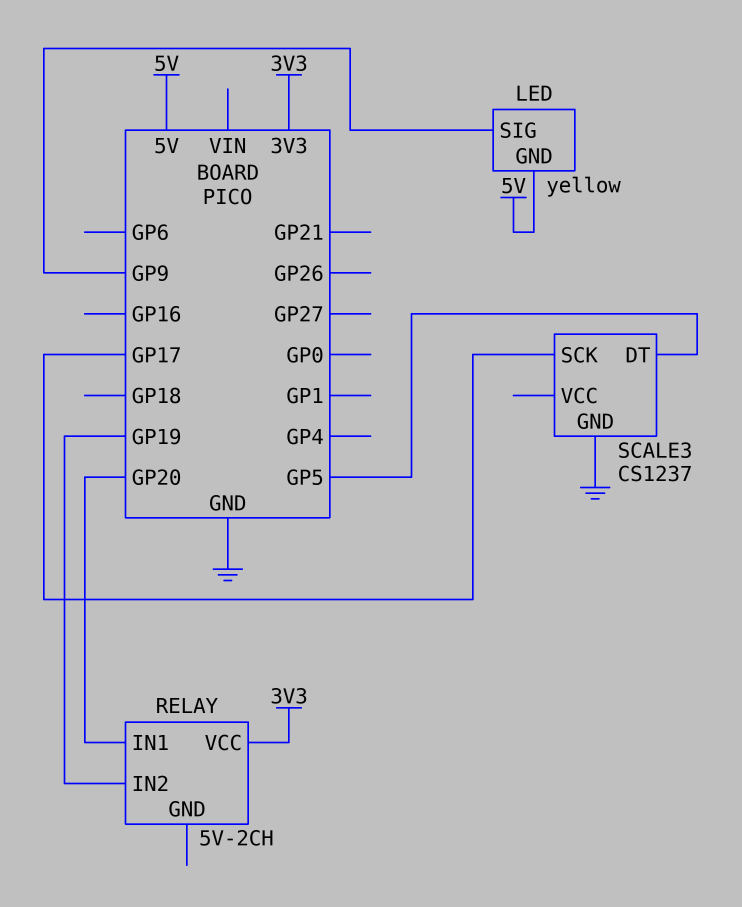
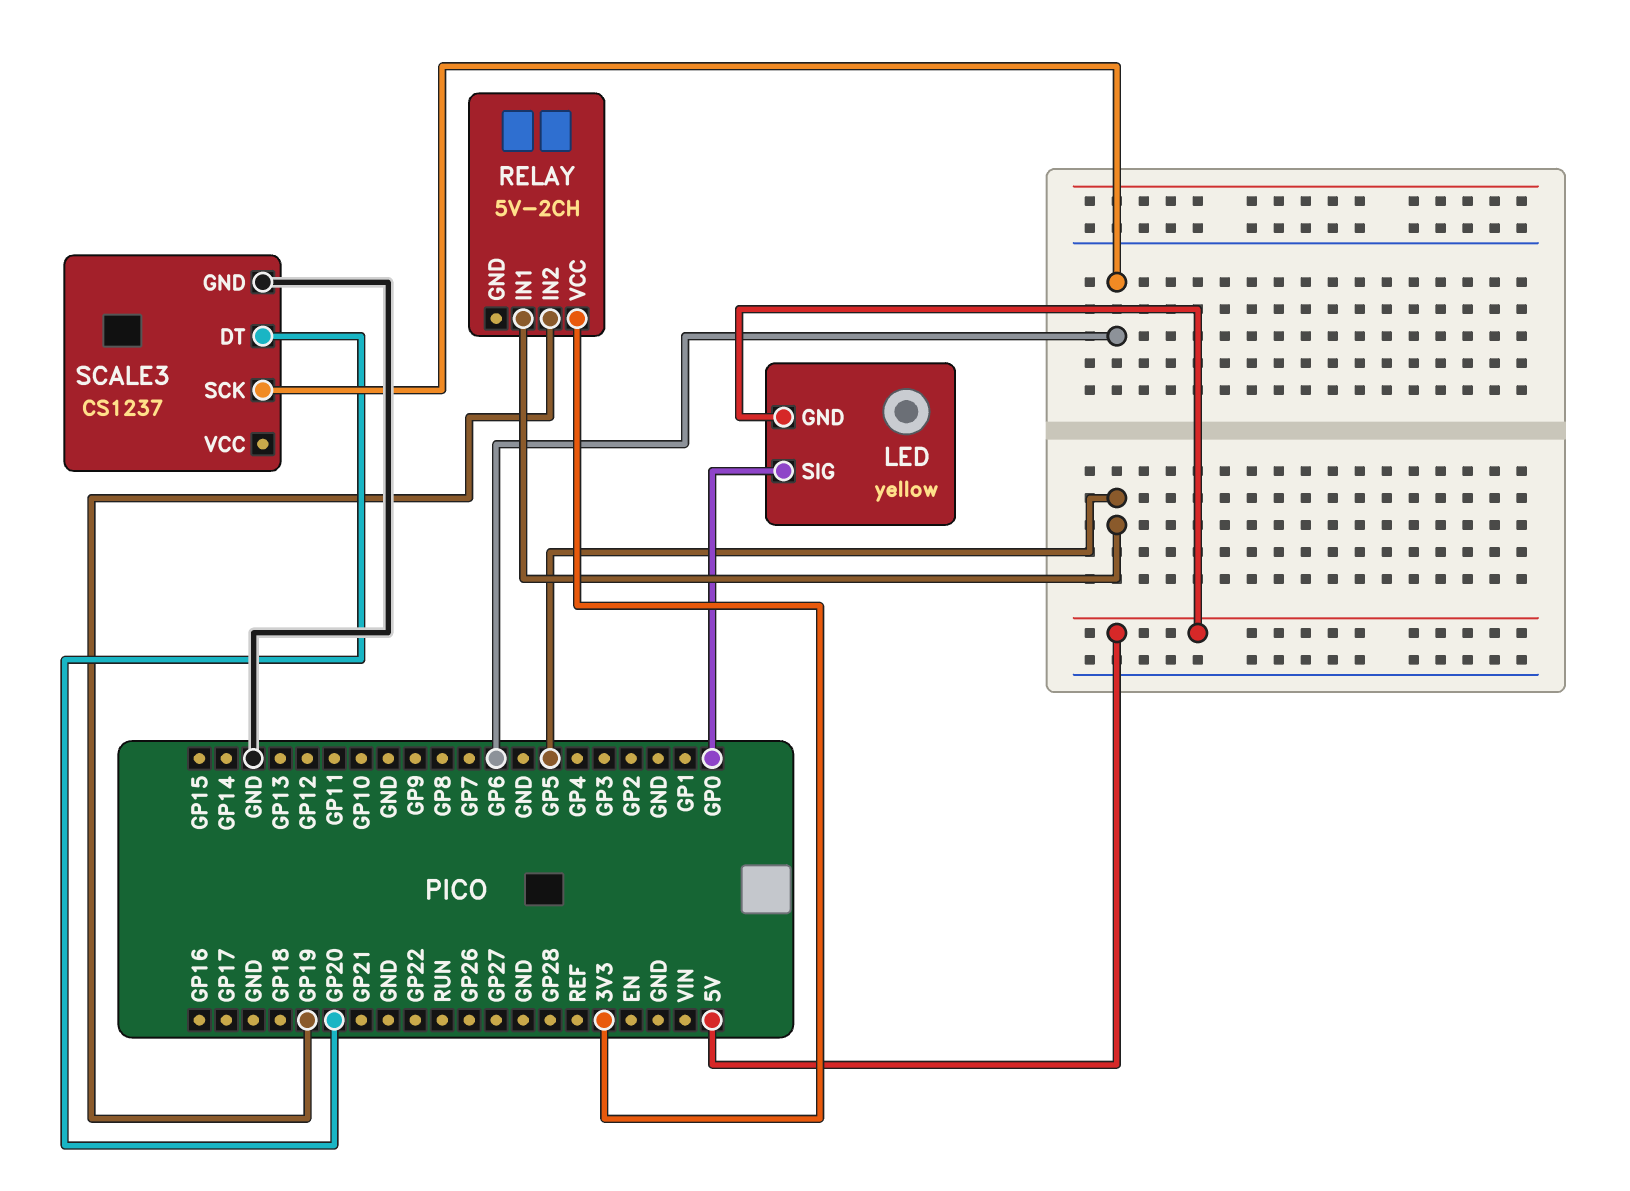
LED pin SIG: GP9 -> GP0
RELAY pin IN1: GP20 -> GP5
SCALE3 pin DT: GP5 -> GP20
SCALE3 pin SCK: GP17 -> GP6

